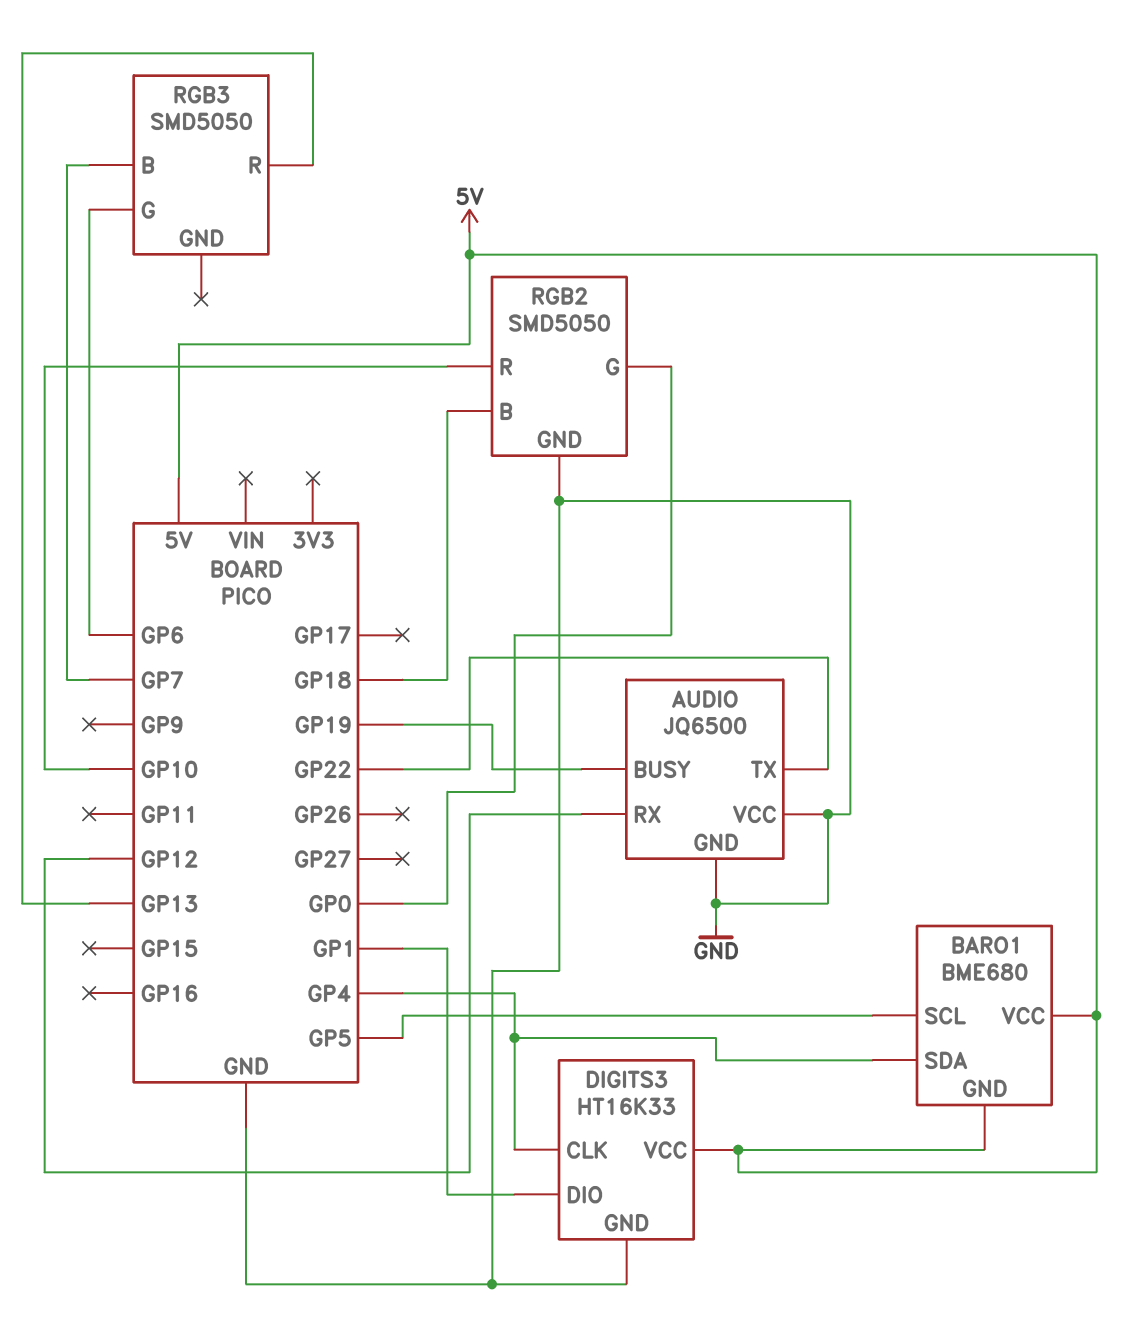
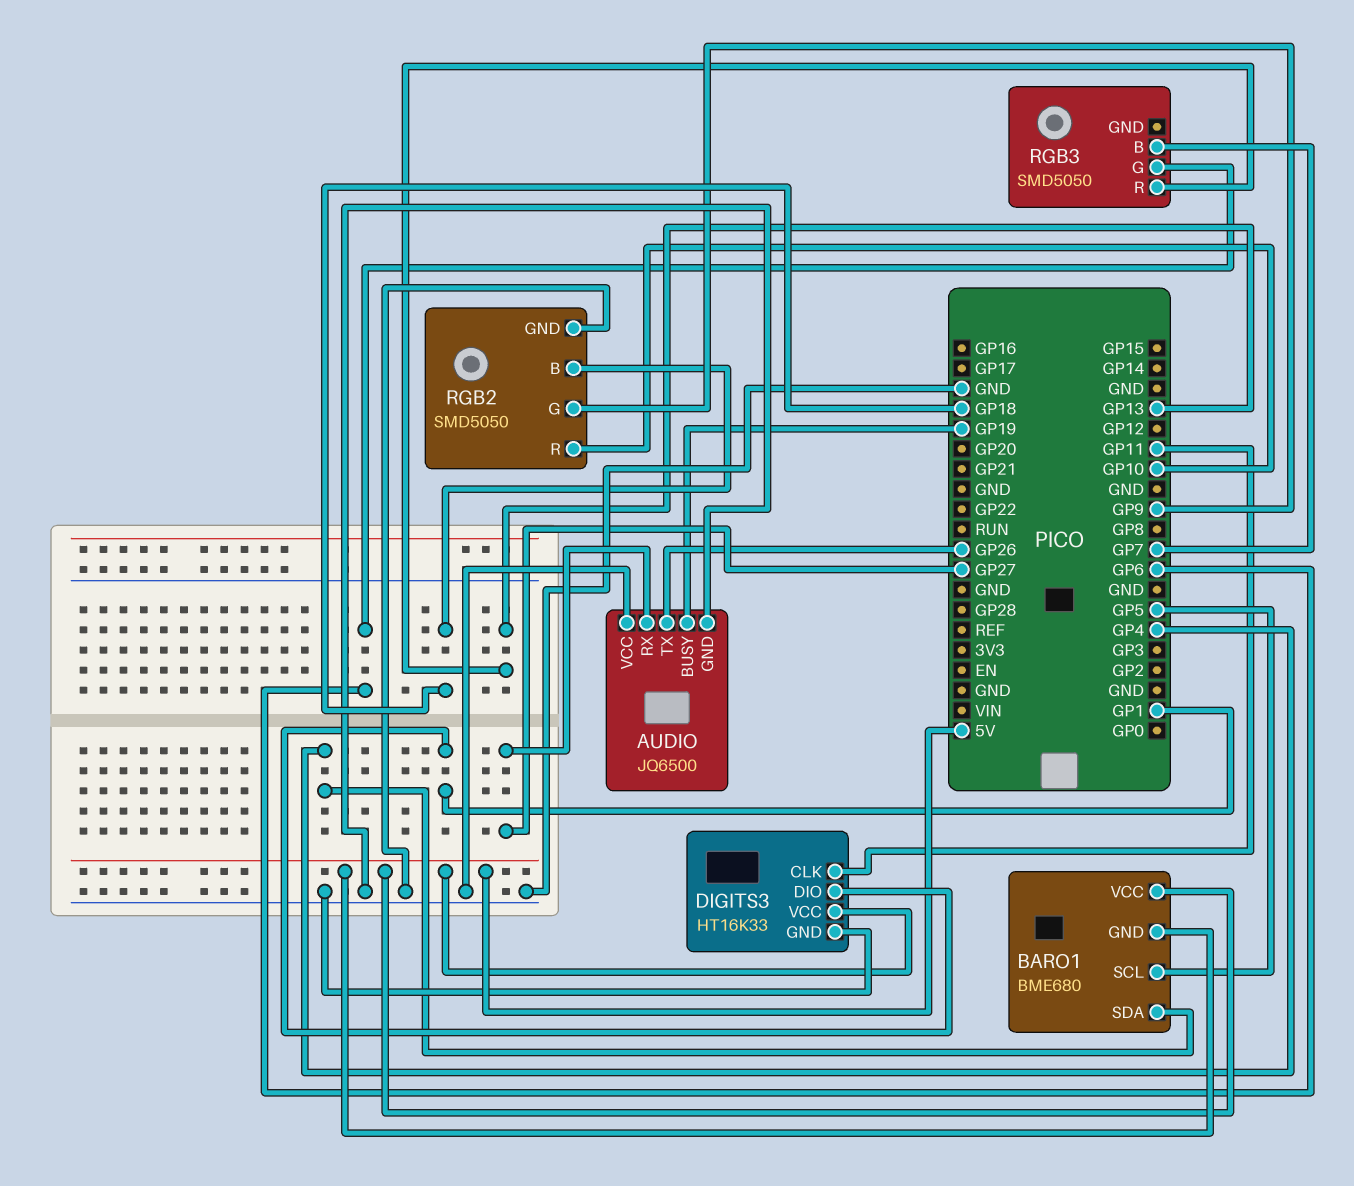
AUDIO pin RX: GP12 -> GP27
AUDIO pin TX: GP22 -> GP26
DIGITS3 pin CLK: GP4 -> GP11
RGB2 pin G: GP0 -> GP9

